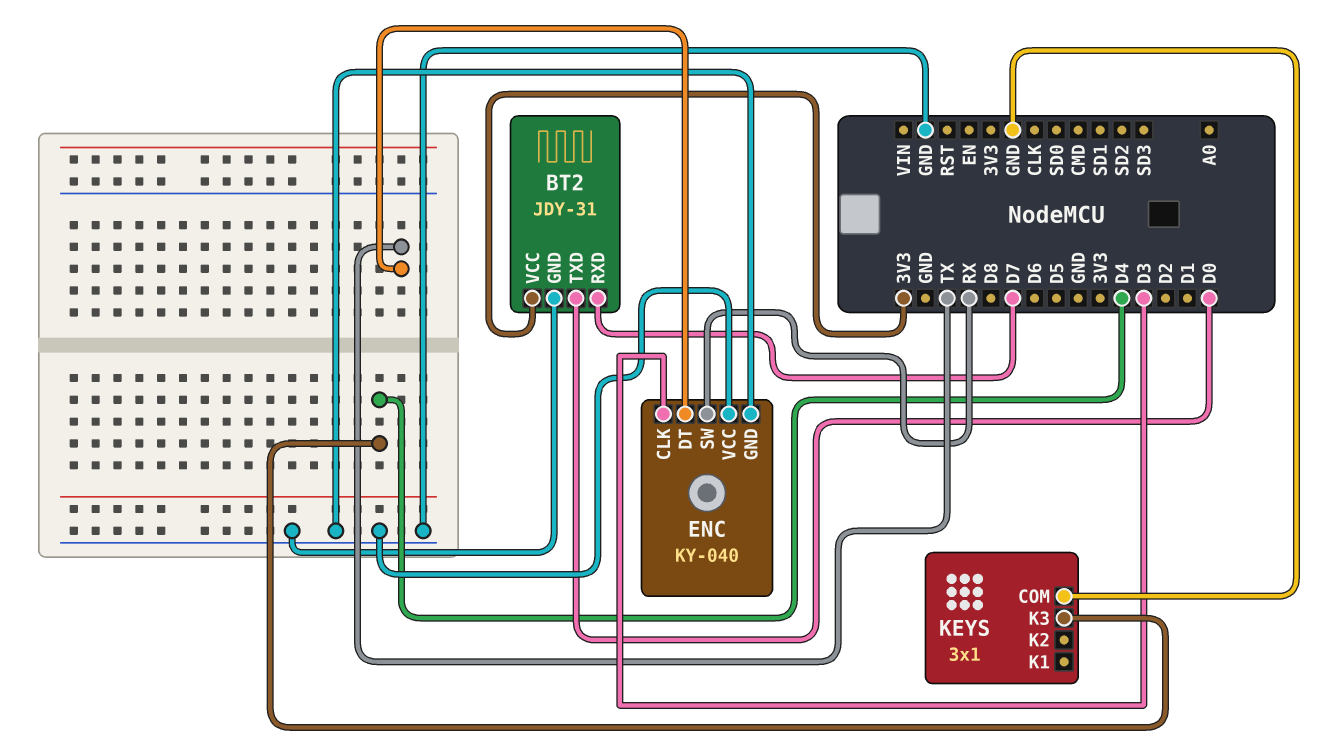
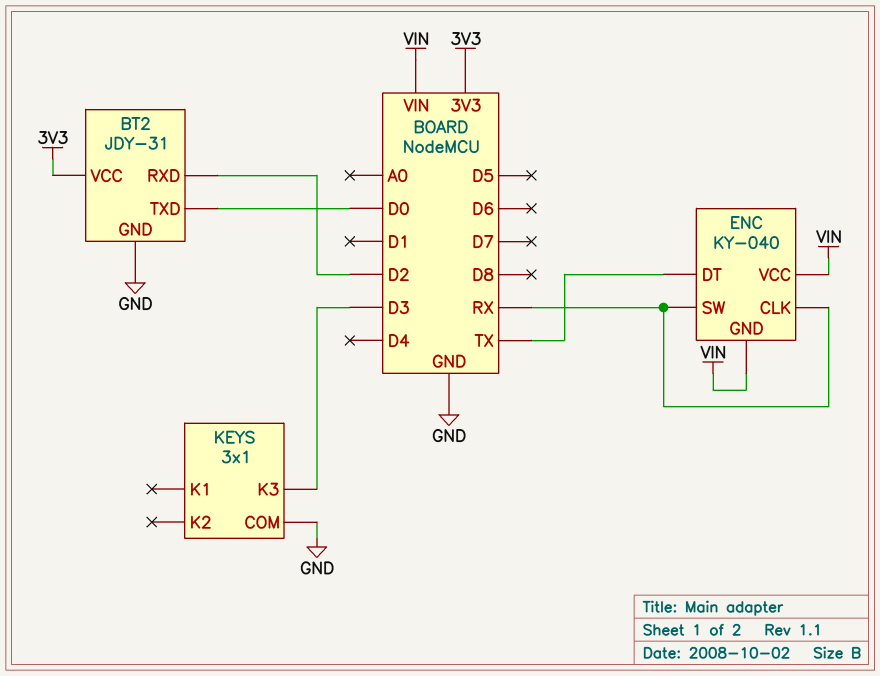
BT2 pin RXD: D7 -> D2
ENC pin CLK: D3 -> RX
ENC pin GND: GND -> VIN
ENC pin VCC: GND -> VIN
KEYS pin K3: D4 -> D3

